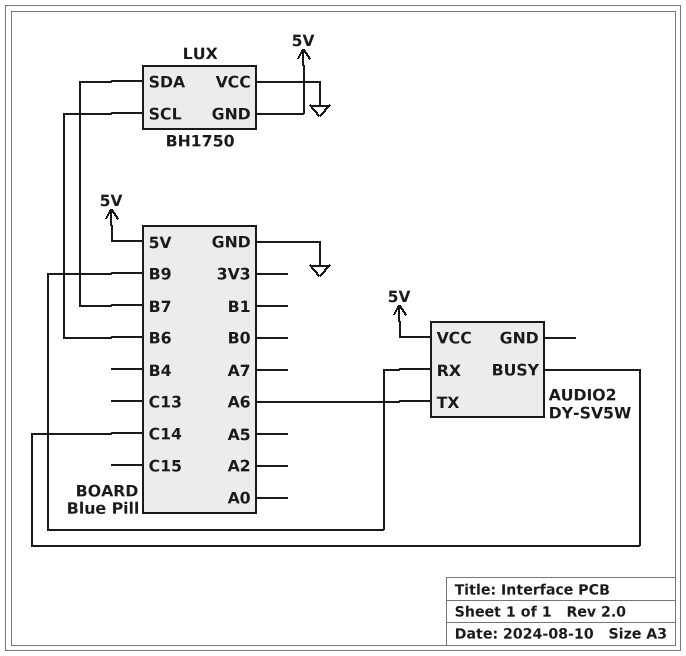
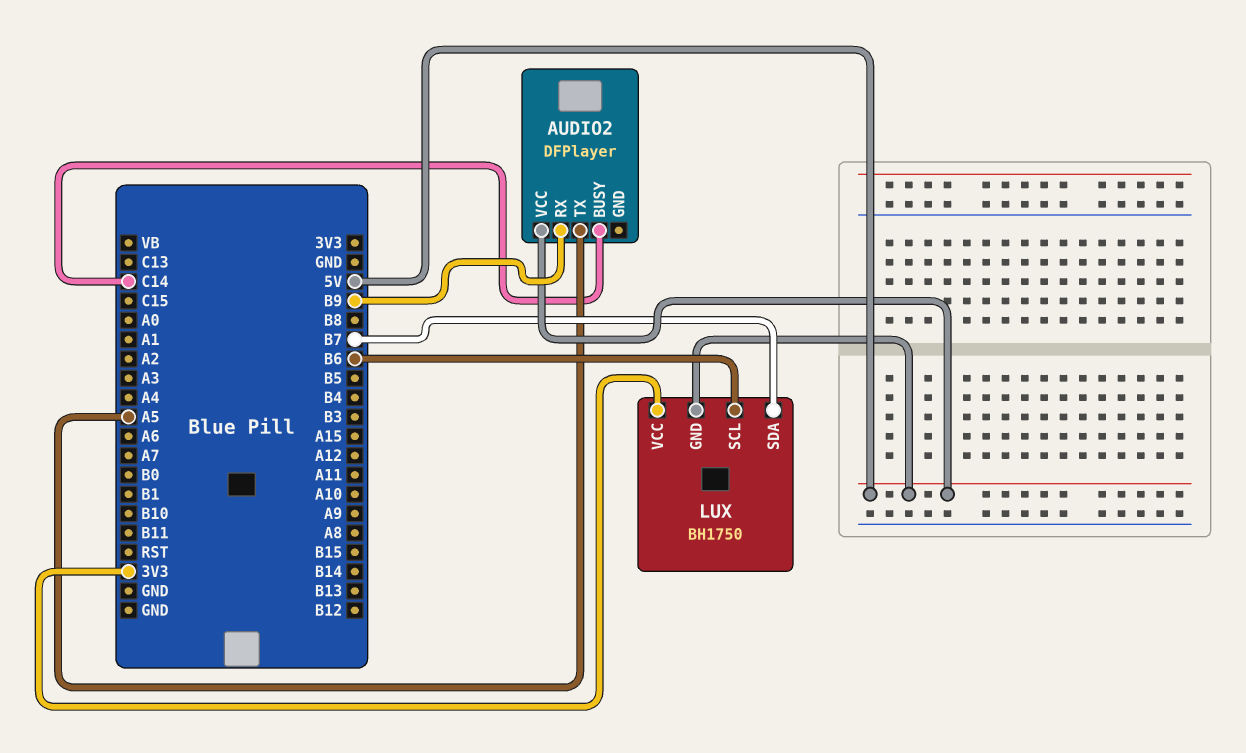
AUDIO2: DY-SV5W -> DFPlayer
AUDIO2 pin TX: A6 -> A5
LUX pin VCC: GND -> 3V3

